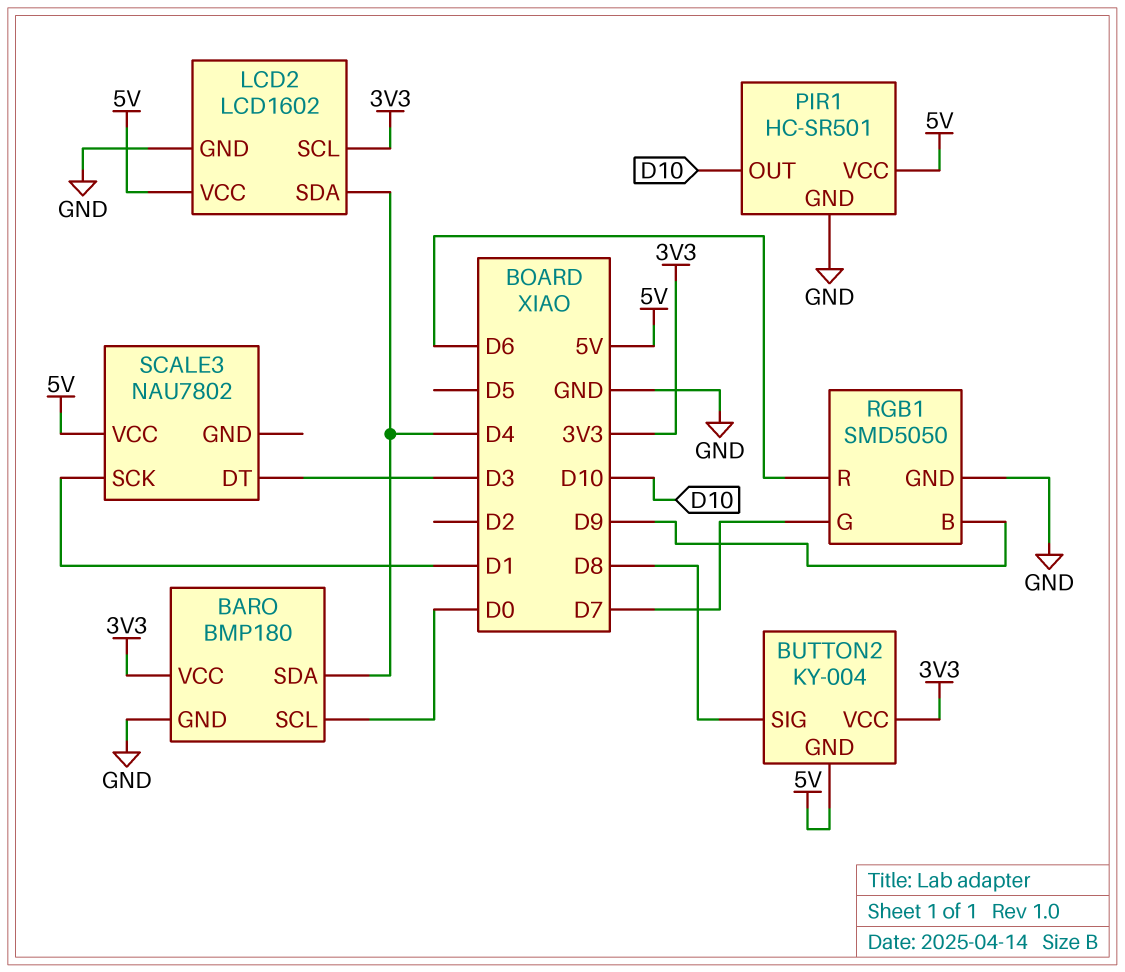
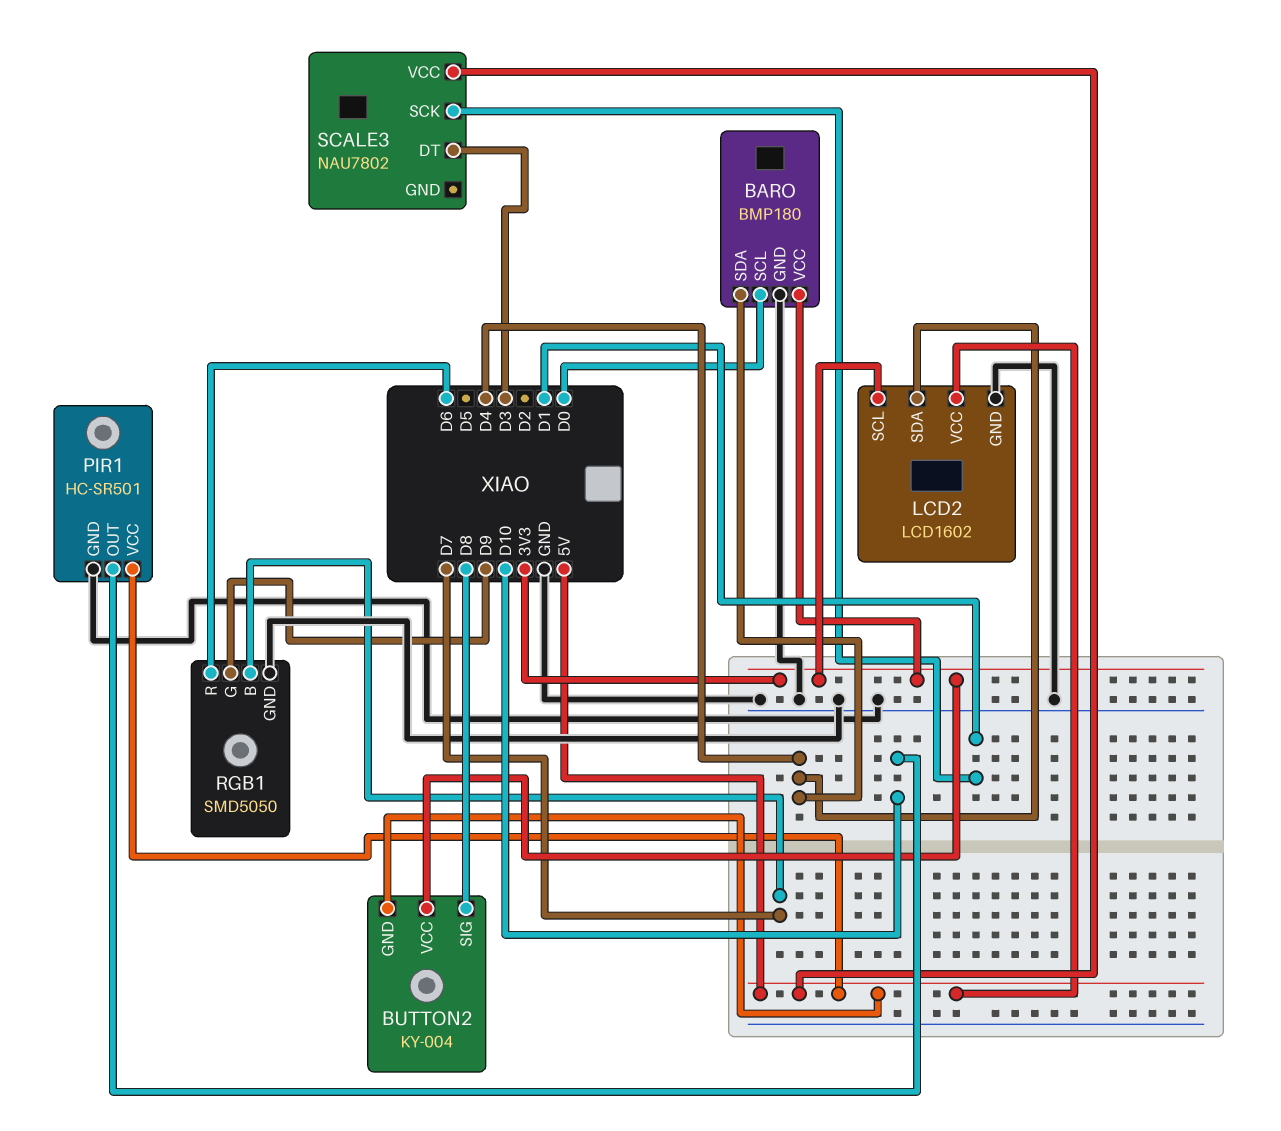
RGB1 pin B: D9 -> D7
RGB1 pin G: D7 -> D9

